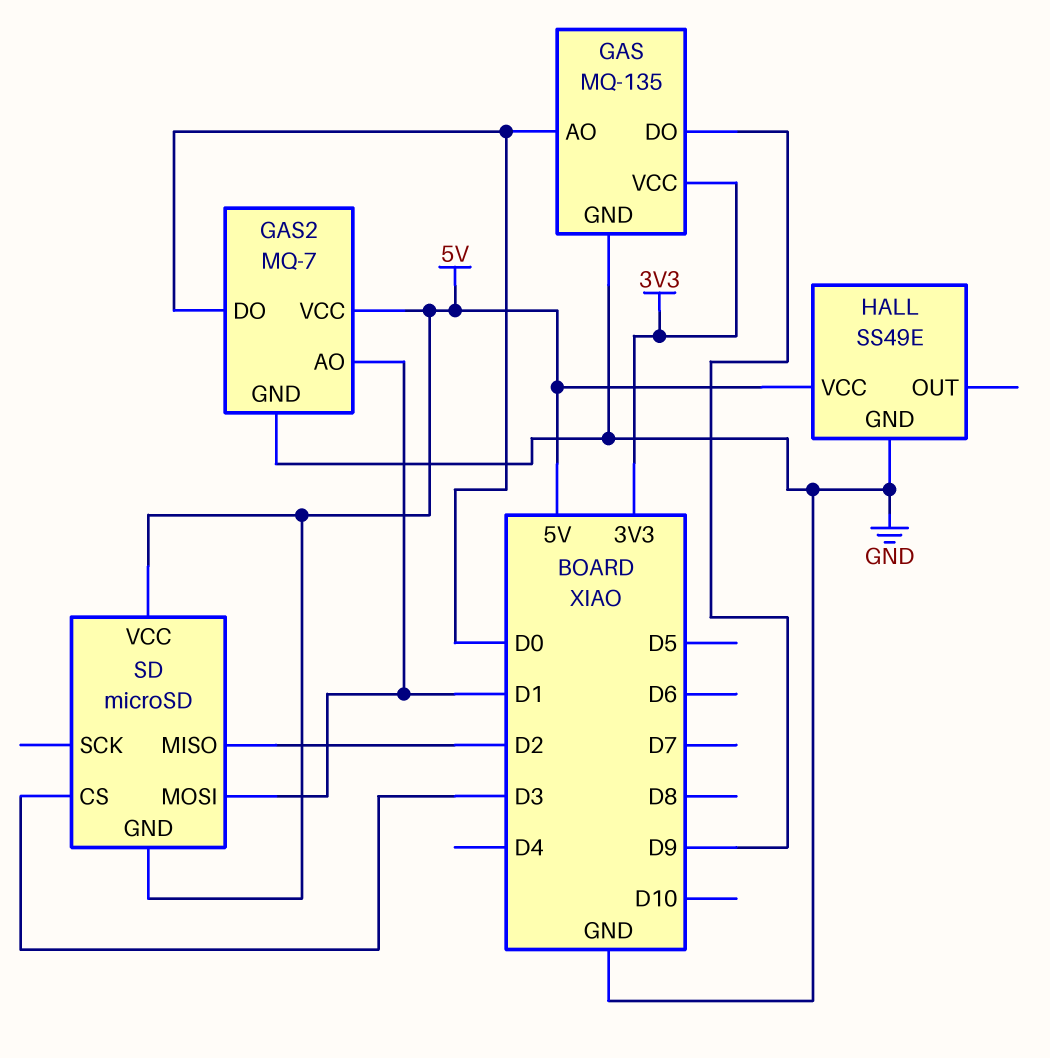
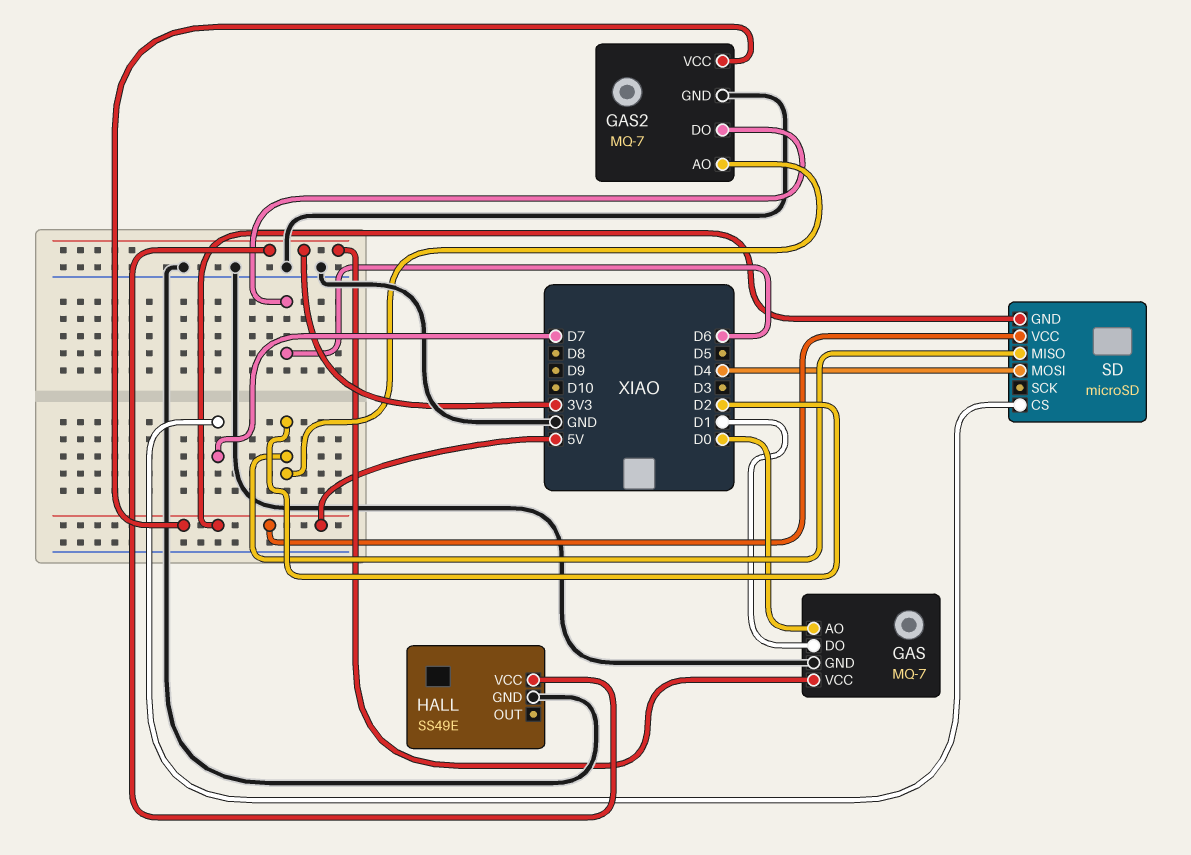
GAS: MQ-135 -> MQ-7
GAS pin DO: D9 -> D1
GAS2 pin AO: D1 -> D2
GAS2 pin DO: D0 -> D6
HALL pin VCC: 5V -> 3V3
SD pin CS: D3 -> D7
SD pin MOSI: D1 -> D4

